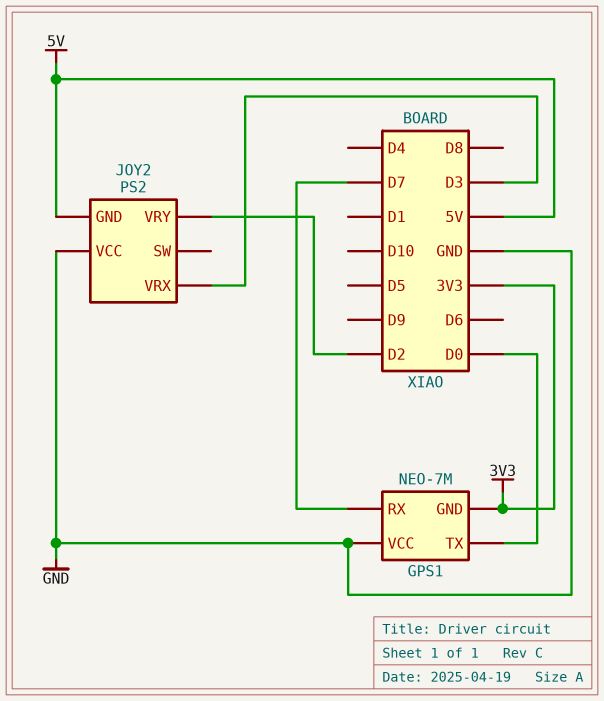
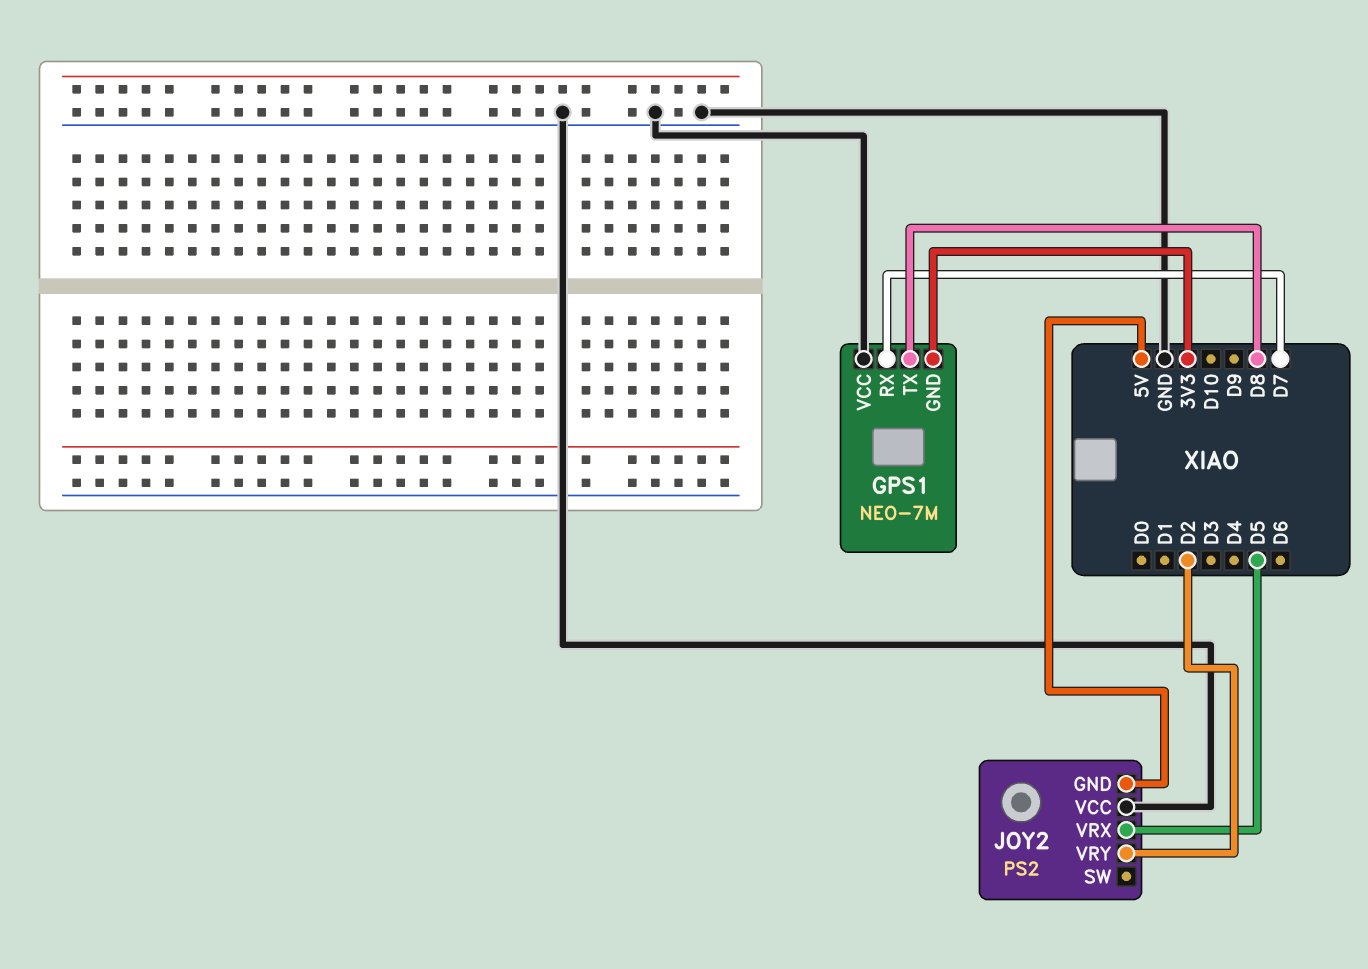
GPS1 pin TX: D0 -> D8
JOY2 pin VRX: D3 -> D5

